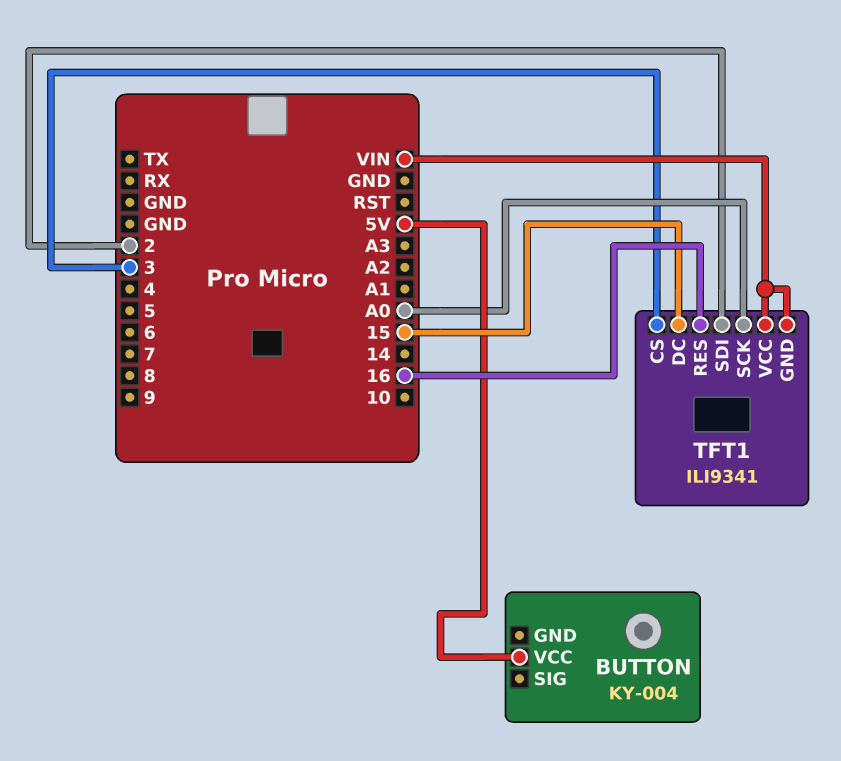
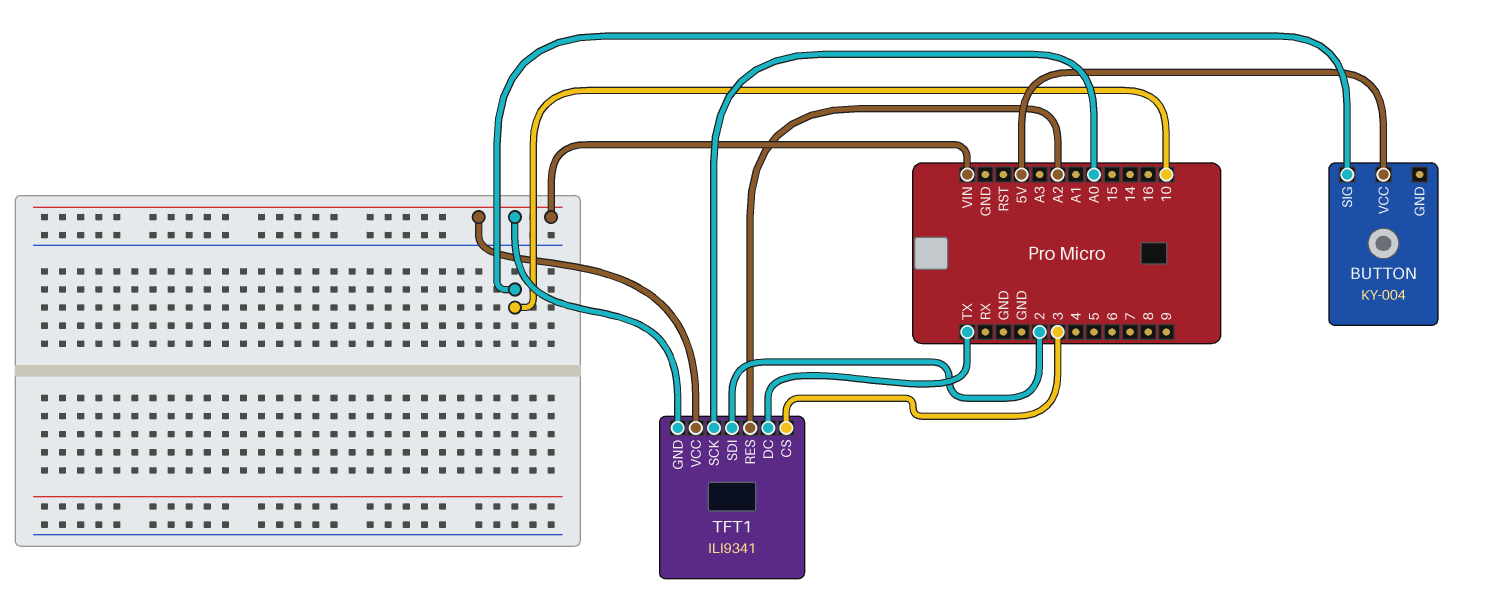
BUTTON pin SIG: none -> 10
TFT1 pin DC: 15 -> TX
TFT1 pin RES: 16 -> A2

